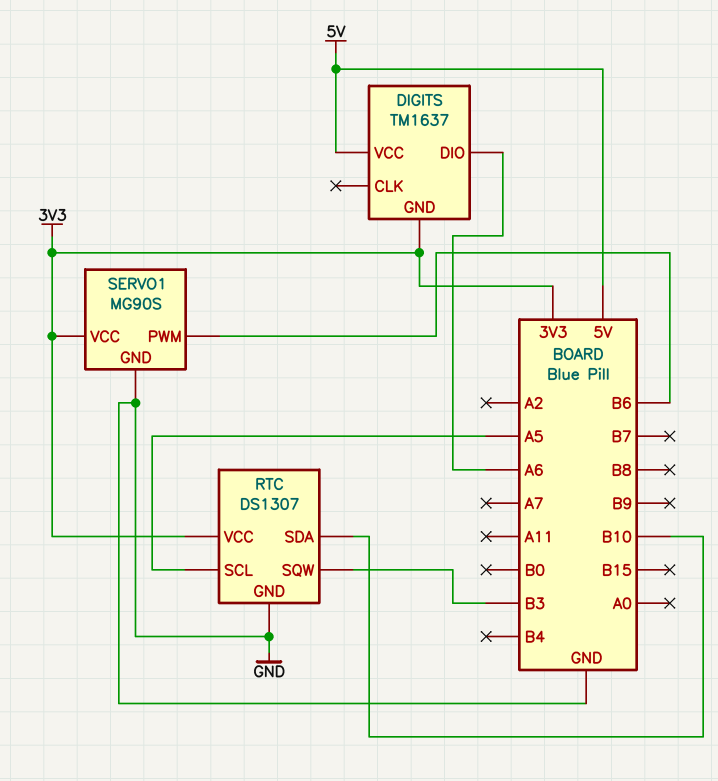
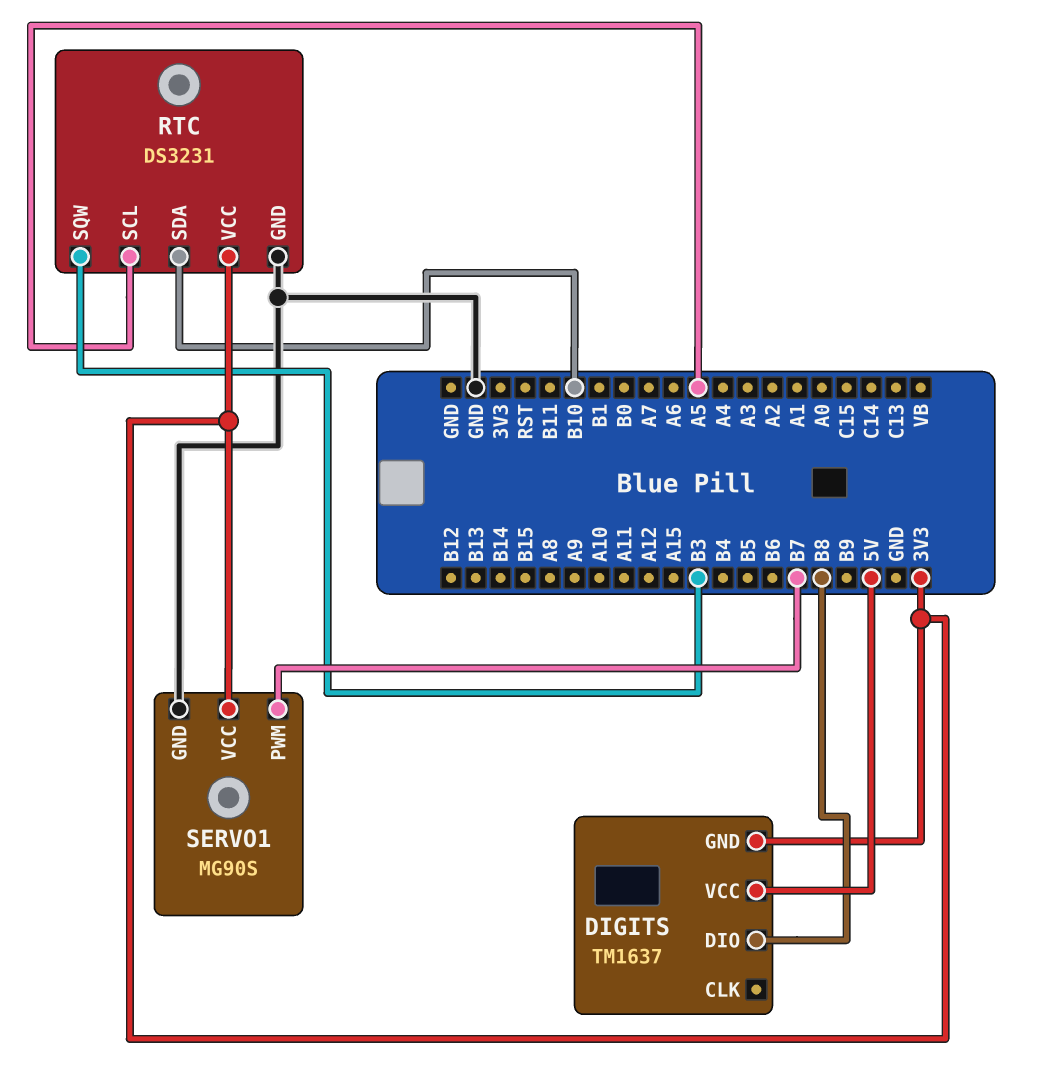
DIGITS pin DIO: A6 -> B8
RTC: DS1307 -> DS3231
SERVO1 pin PWM: B6 -> B7

